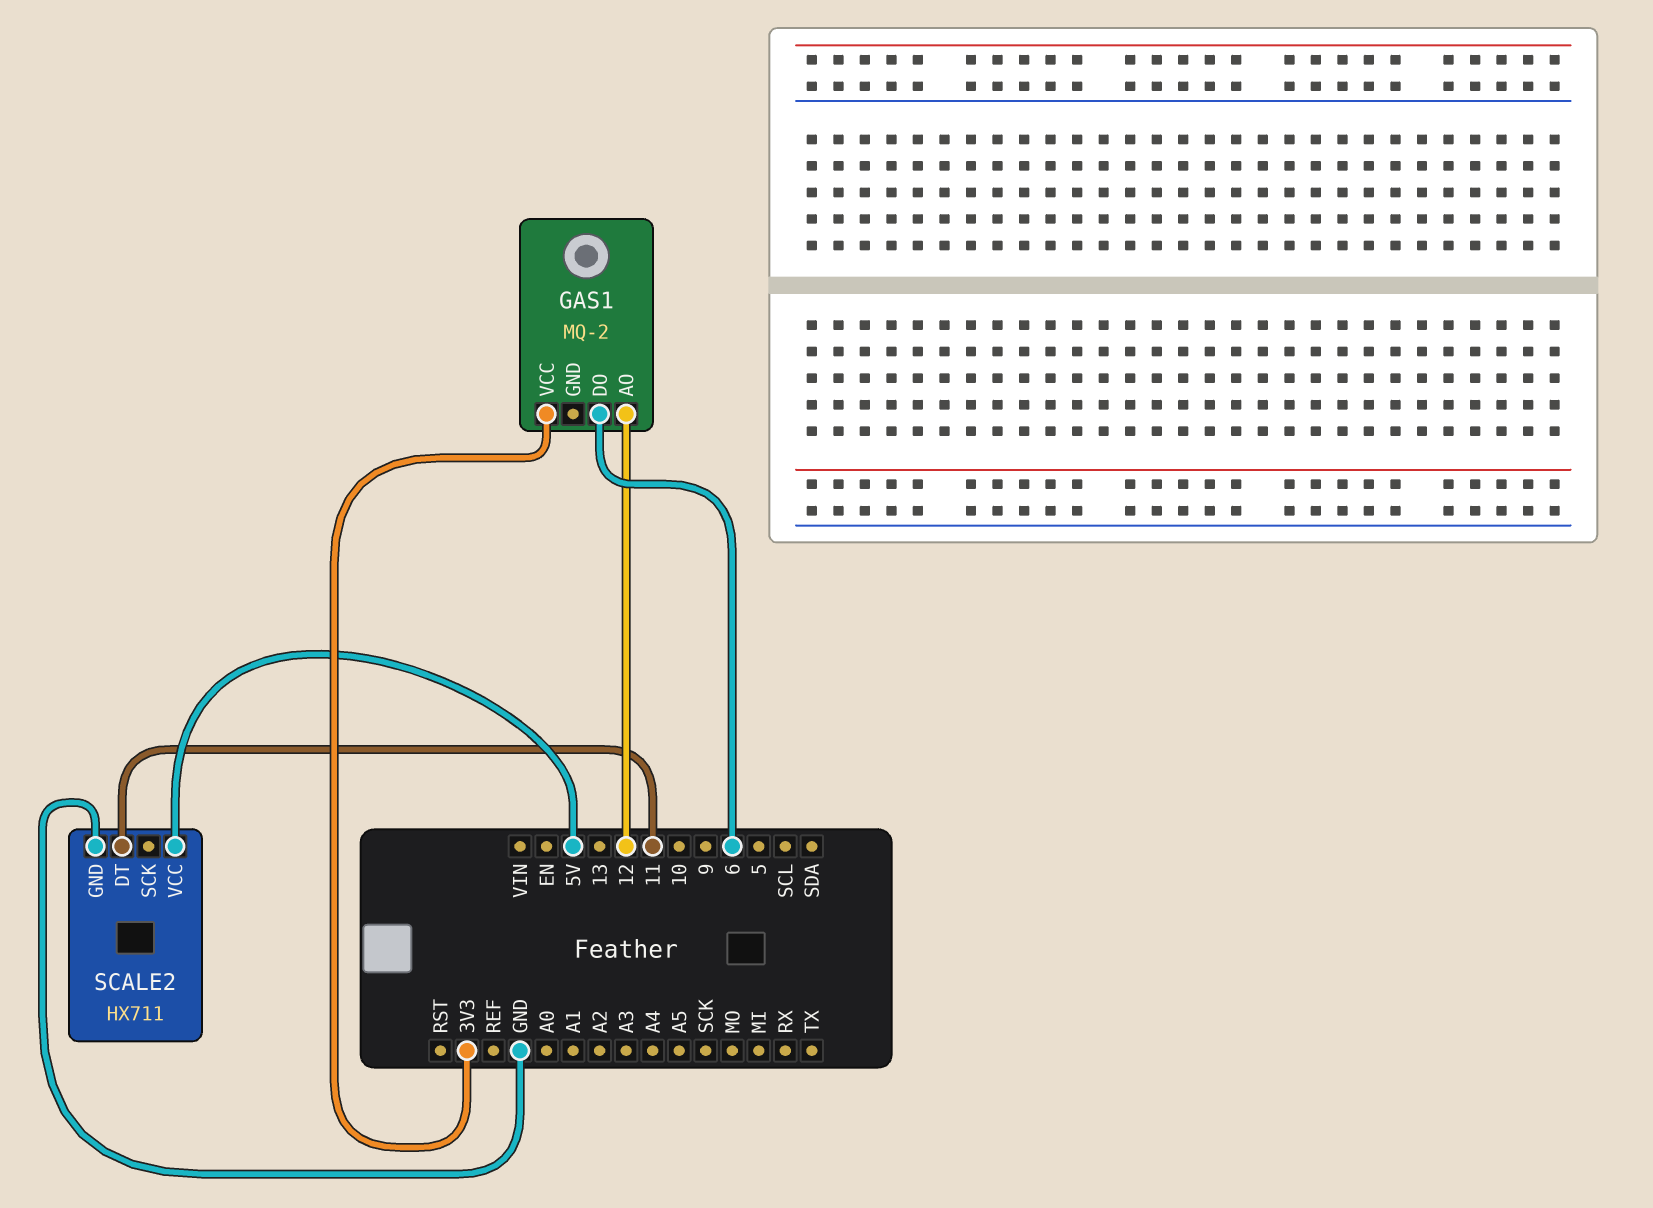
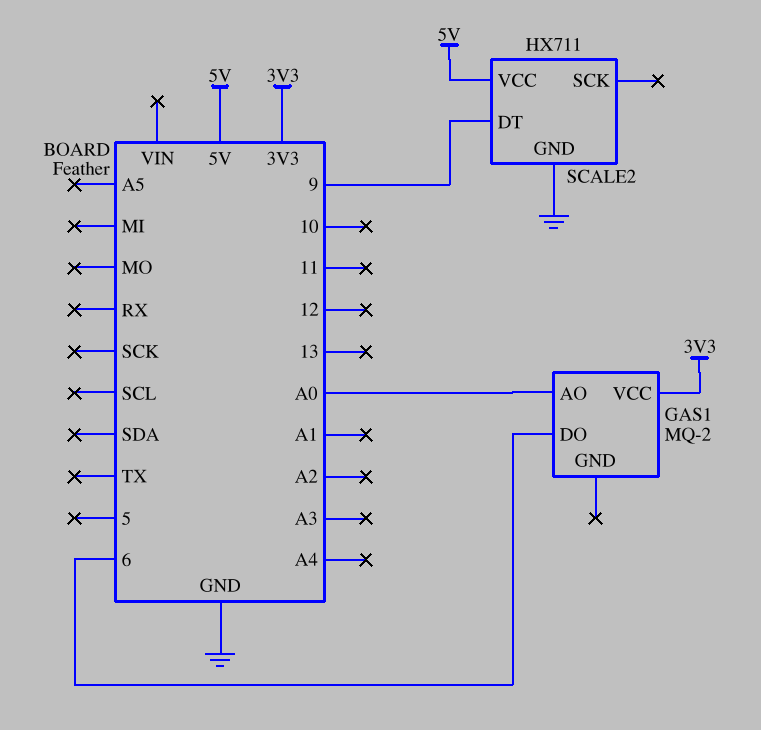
GAS1 pin AO: 12 -> A0
SCALE2 pin DT: 11 -> 9

